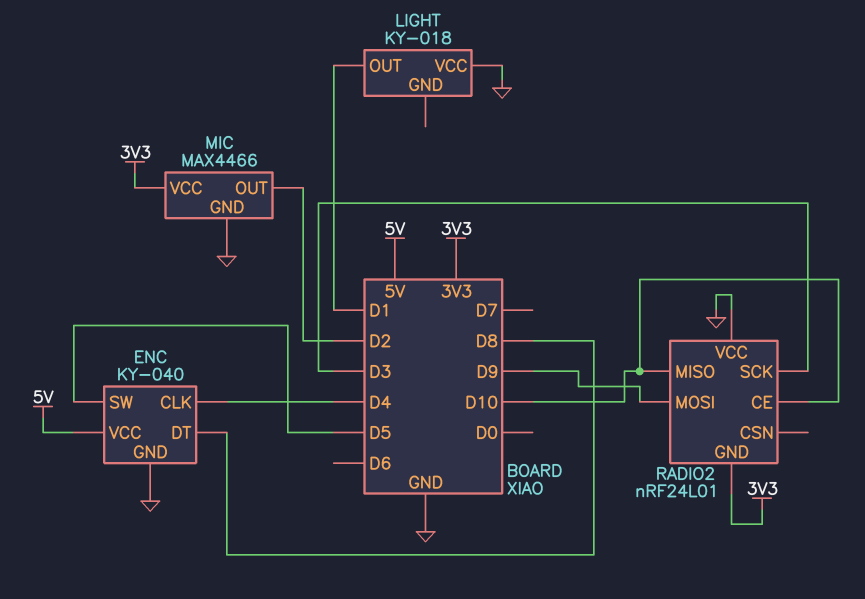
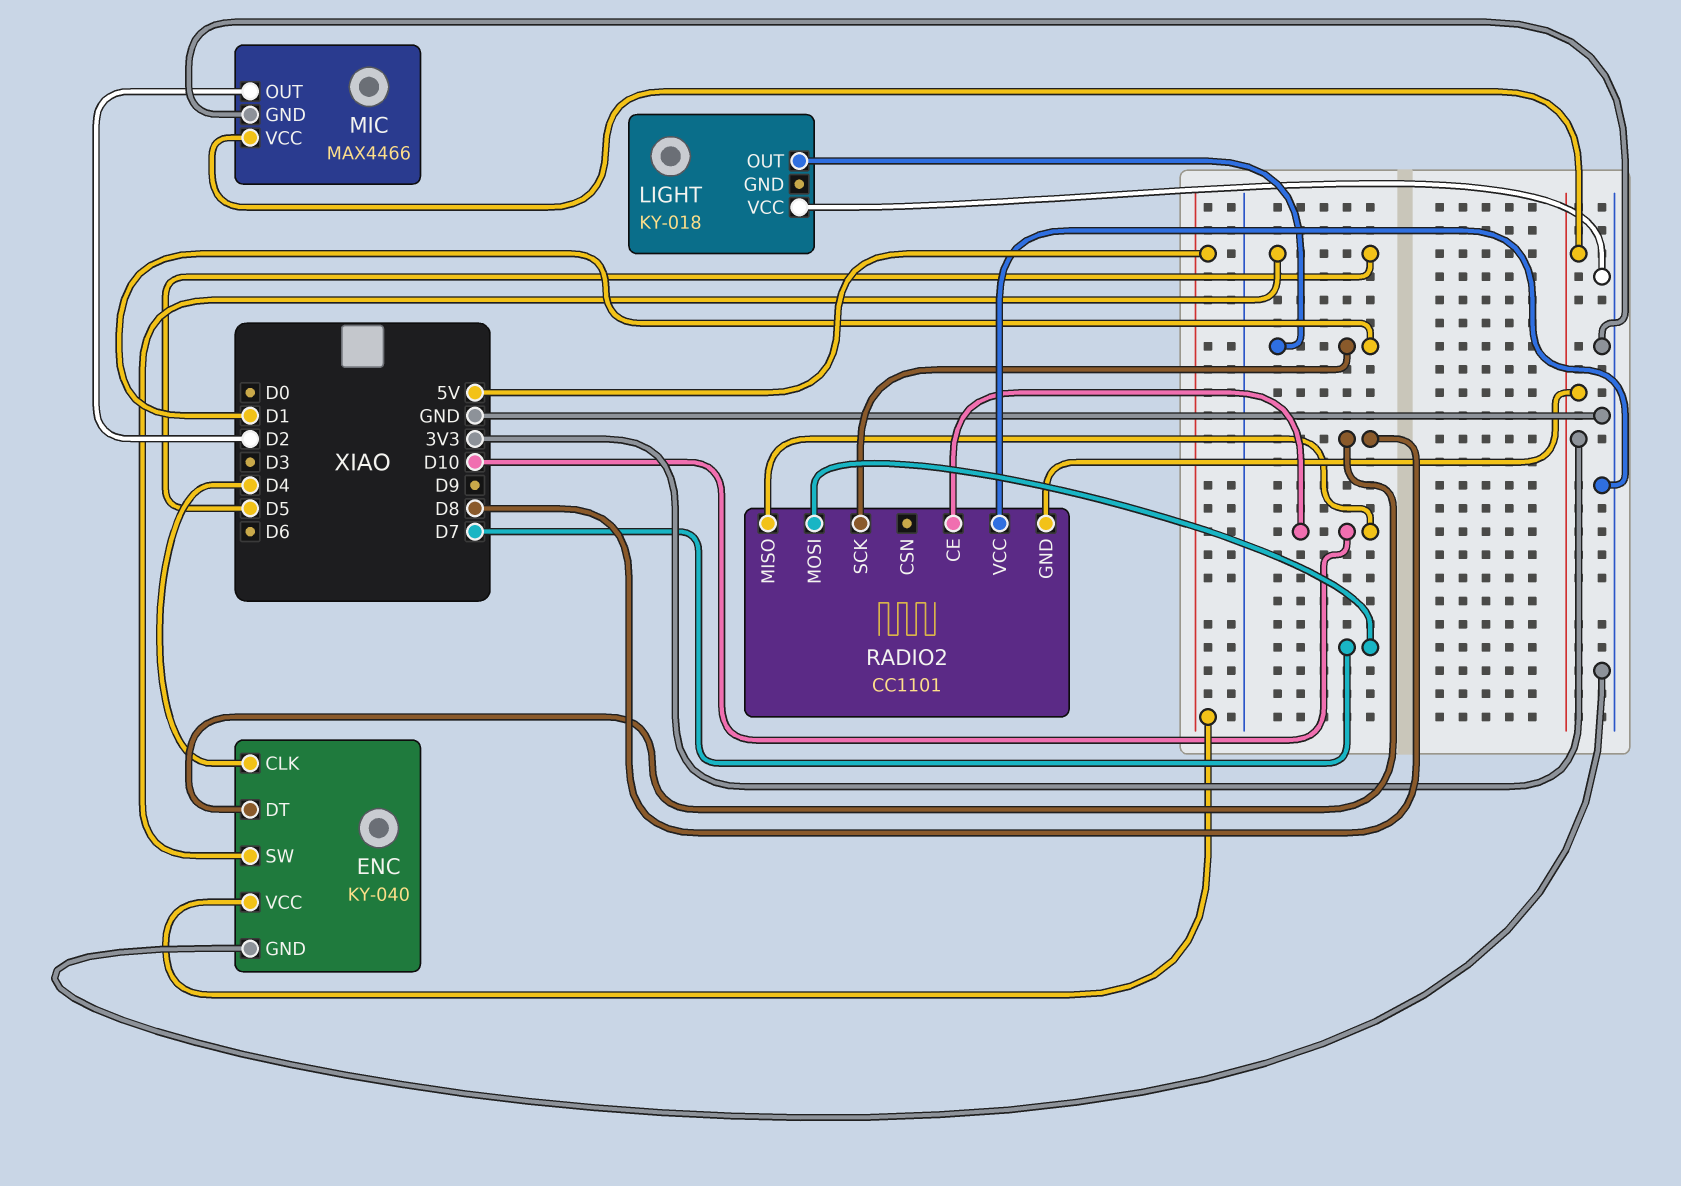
RADIO2: nRF24L01 -> CC1101
RADIO2 pin MOSI: D9 -> D7
RADIO2 pin SCK: D3 -> D1

